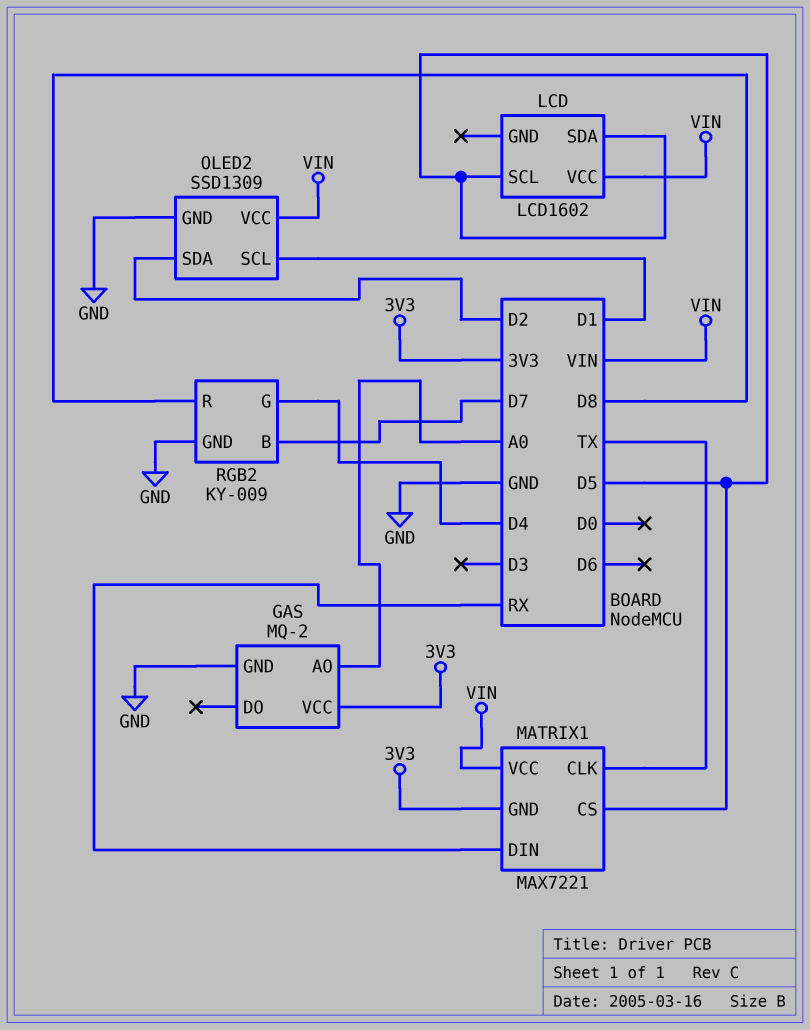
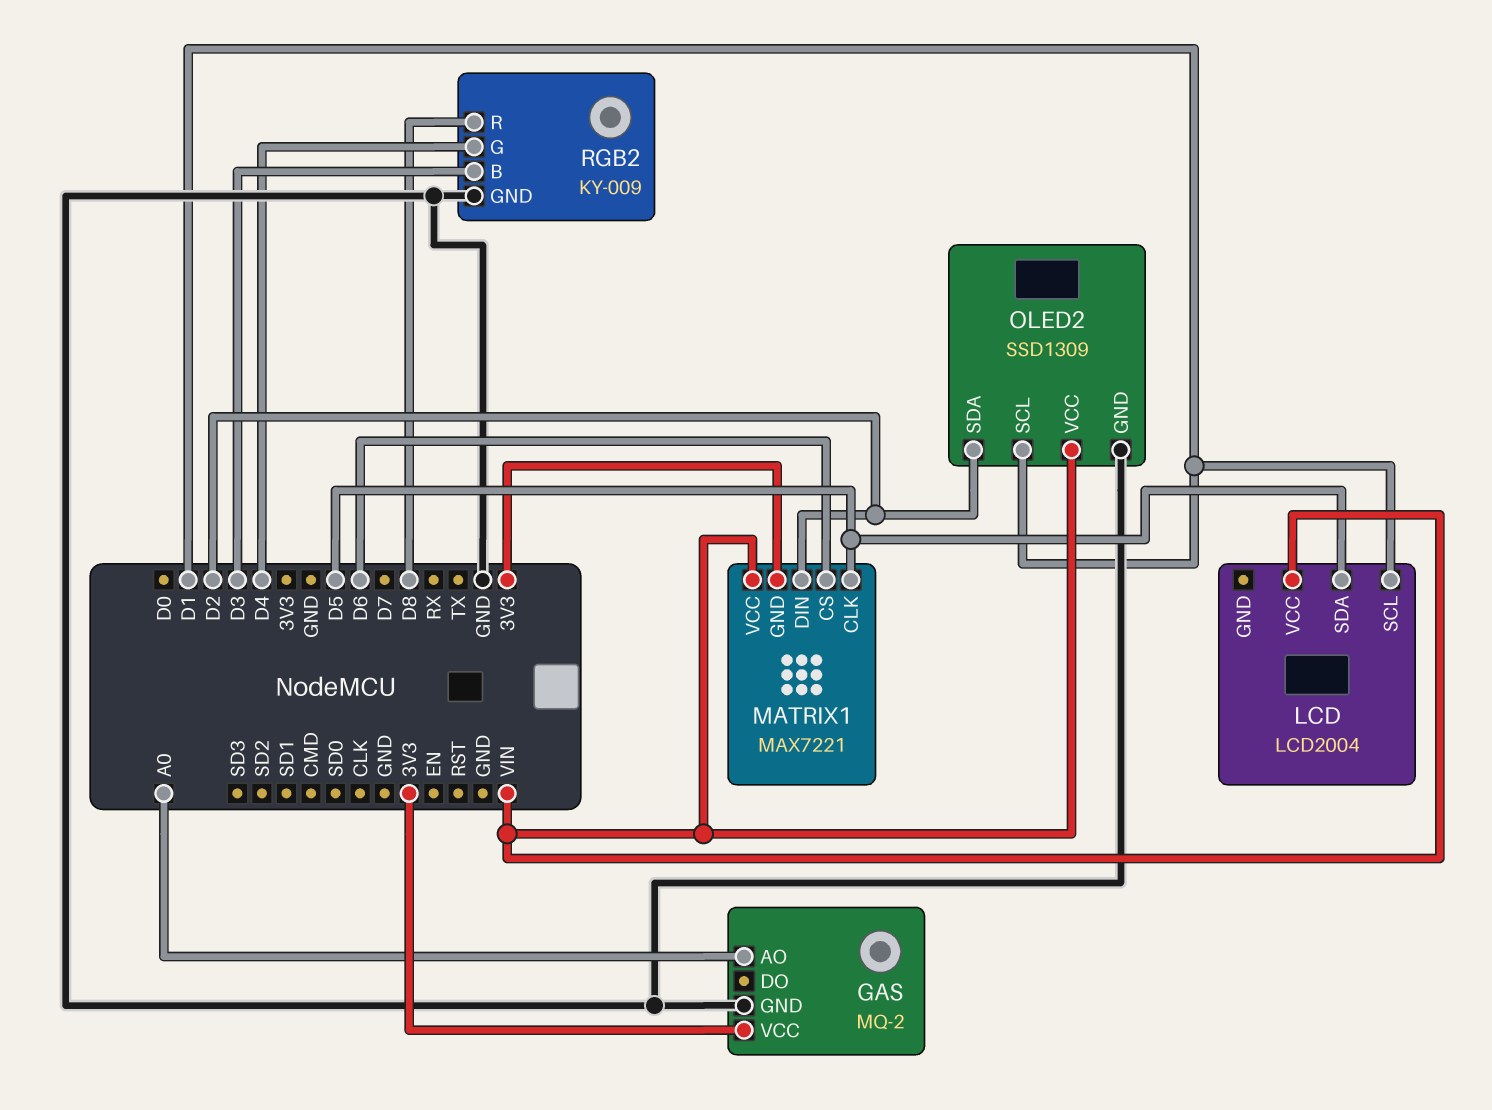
LCD: LCD1602 -> LCD2004
LCD pin SCL: D5 -> D1
MATRIX1 pin CLK: TX -> D5
MATRIX1 pin CS: D5 -> D6
MATRIX1 pin DIN: RX -> D2
RGB2 pin B: D7 -> D3

